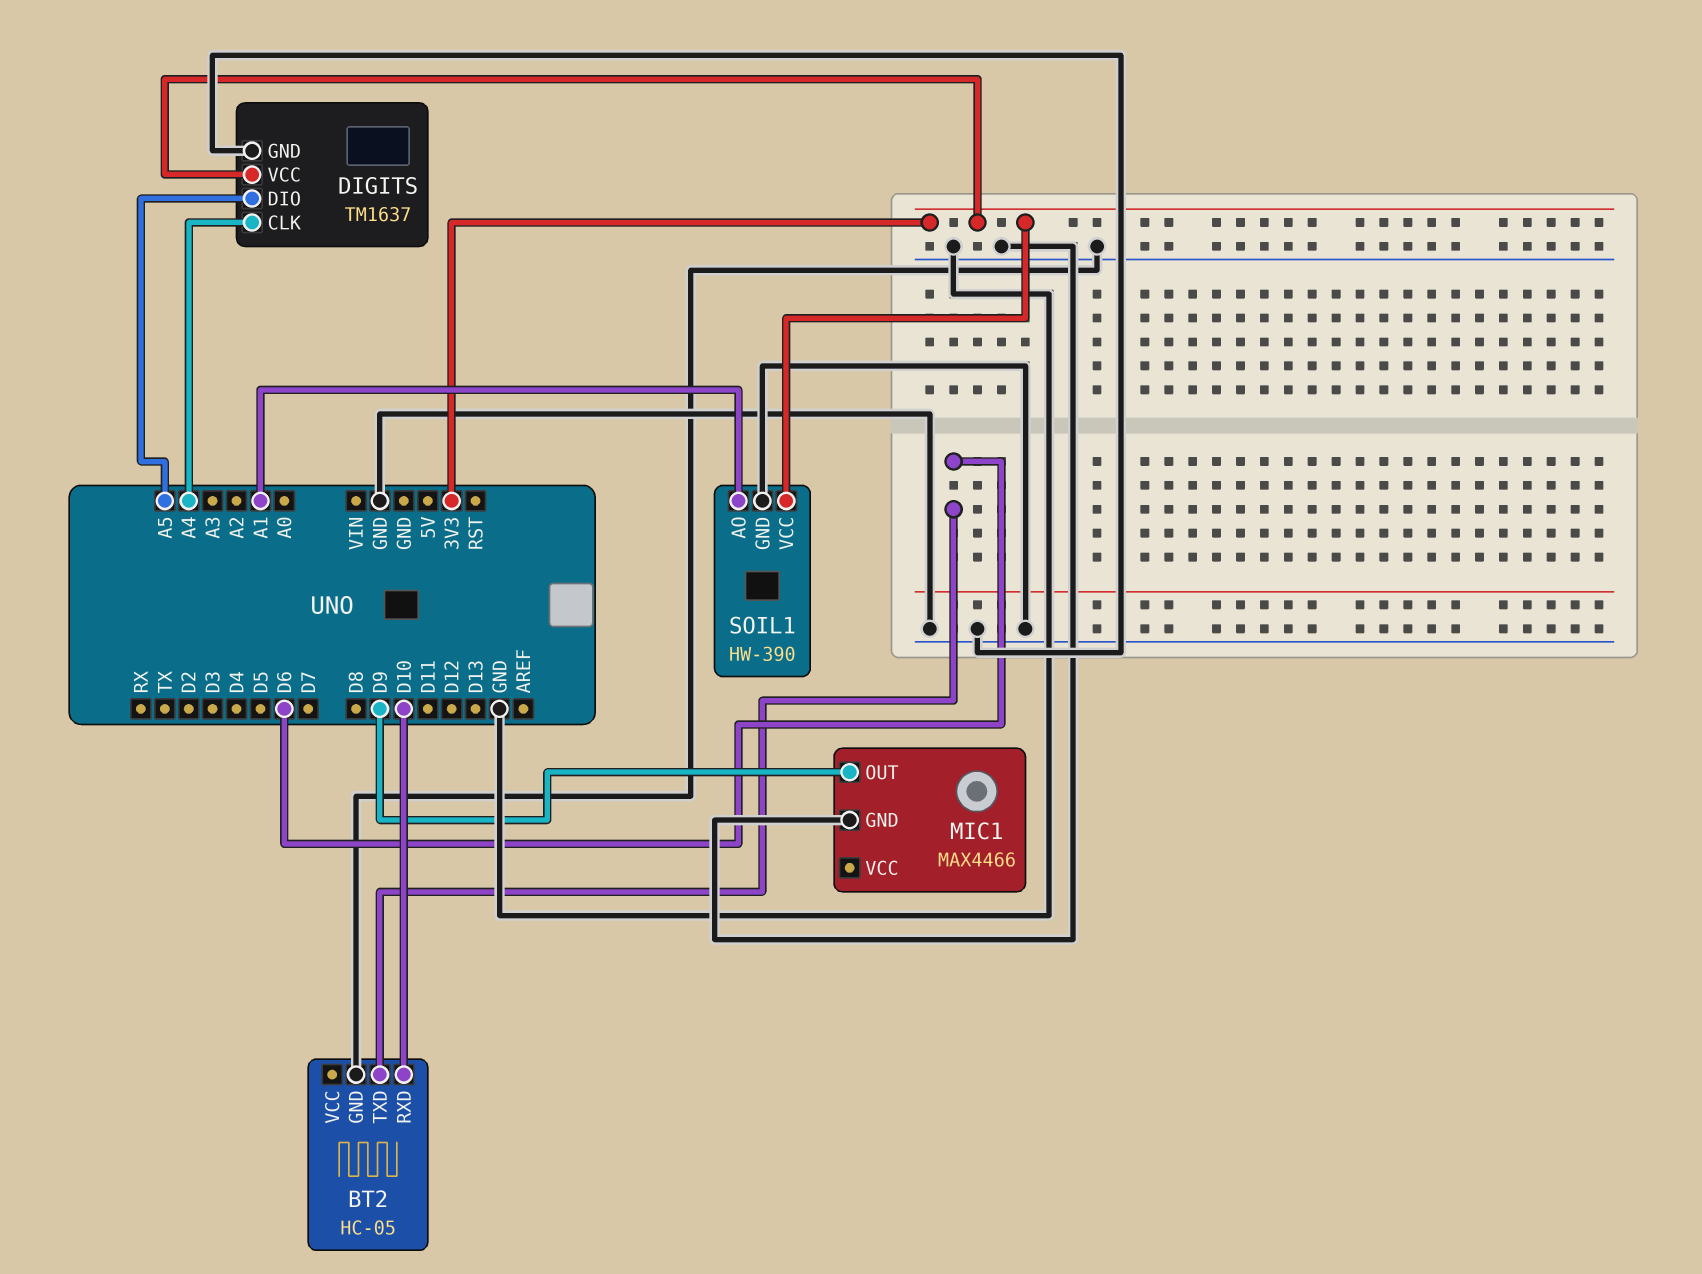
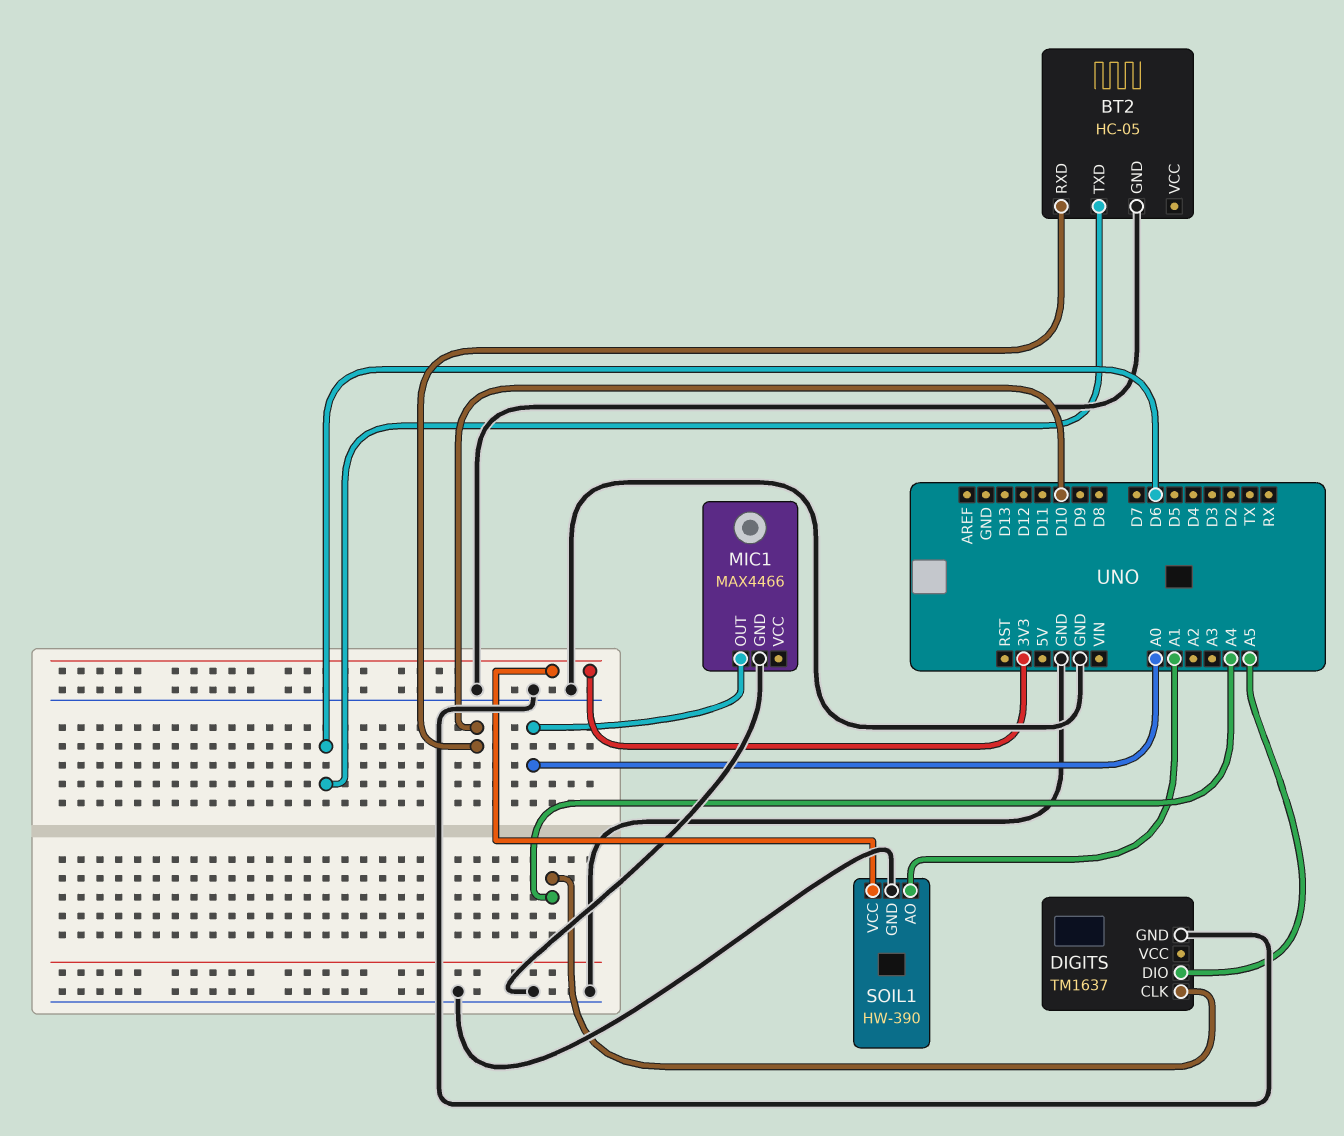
DIGITS pin VCC: 3V3 -> none
MIC1 pin OUT: D9 -> A0

